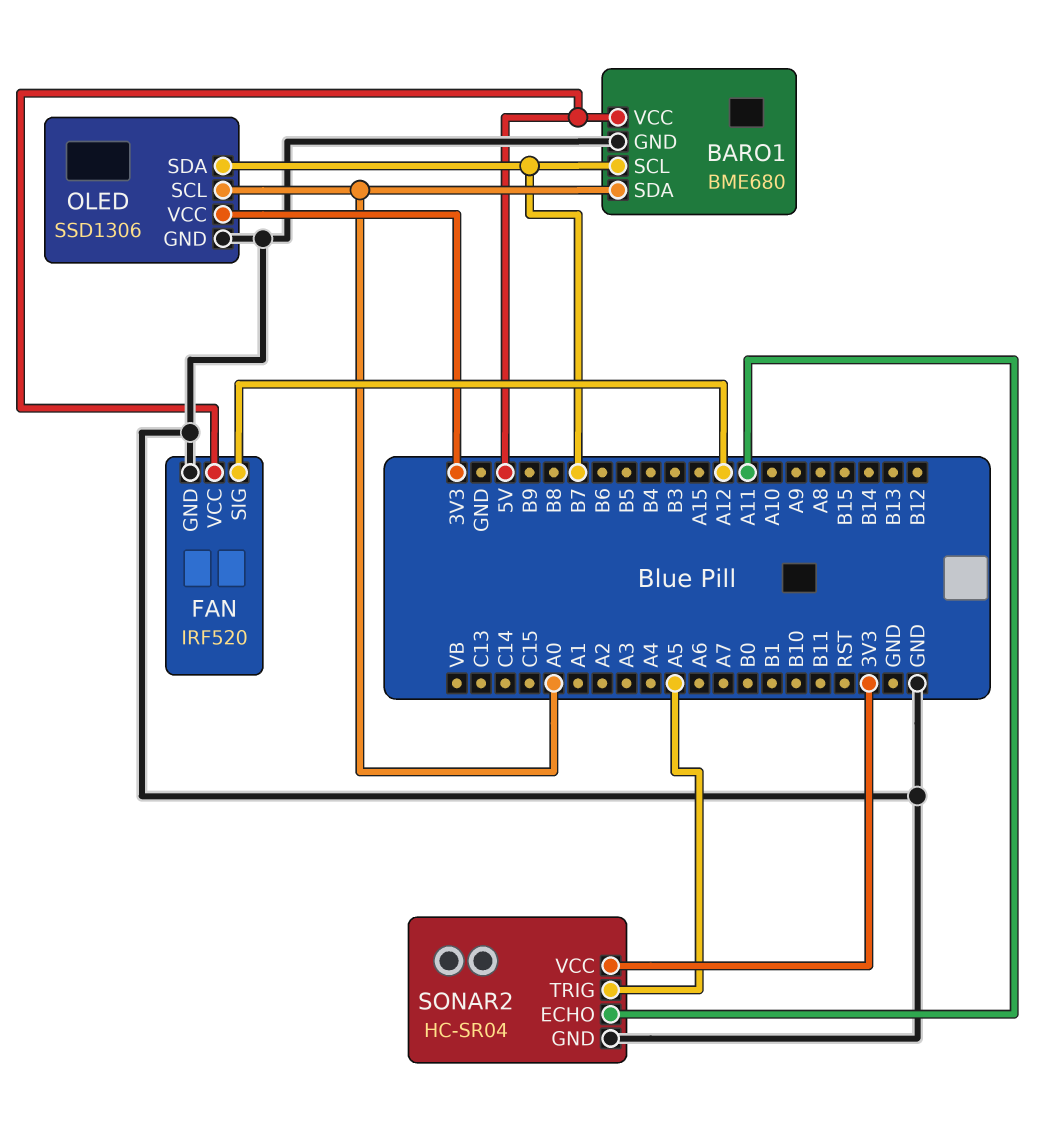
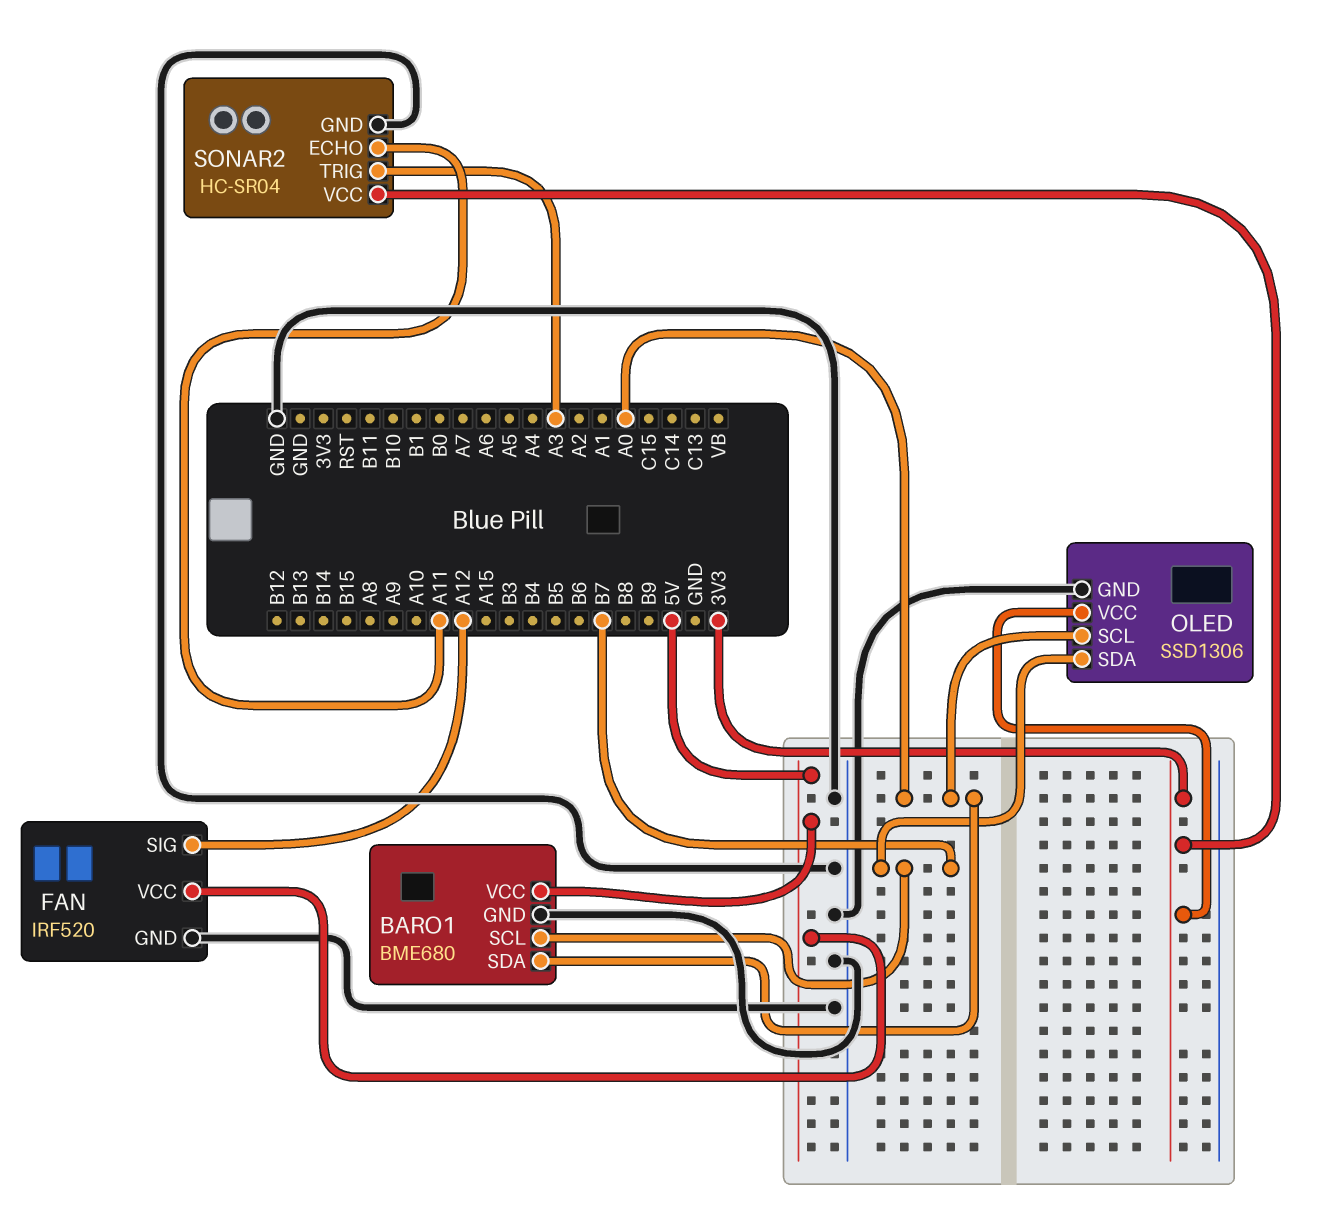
SONAR2 pin TRIG: A5 -> A3

